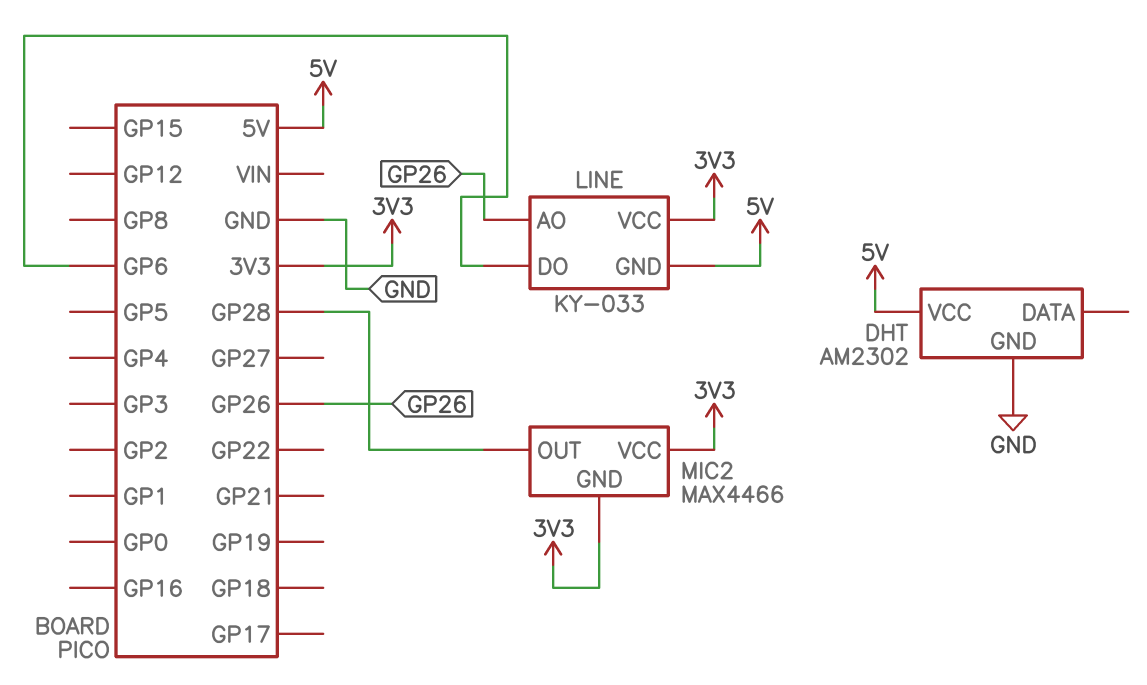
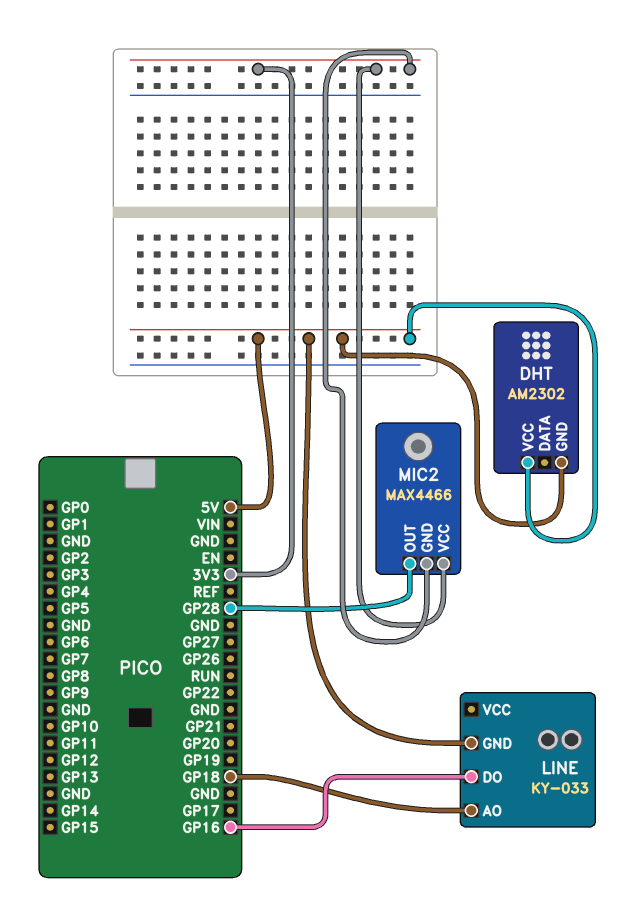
DHT pin GND: GND -> 5V
LINE pin AO: GP26 -> GP18
LINE pin DO: GP6 -> GP16
LINE pin VCC: 3V3 -> none

